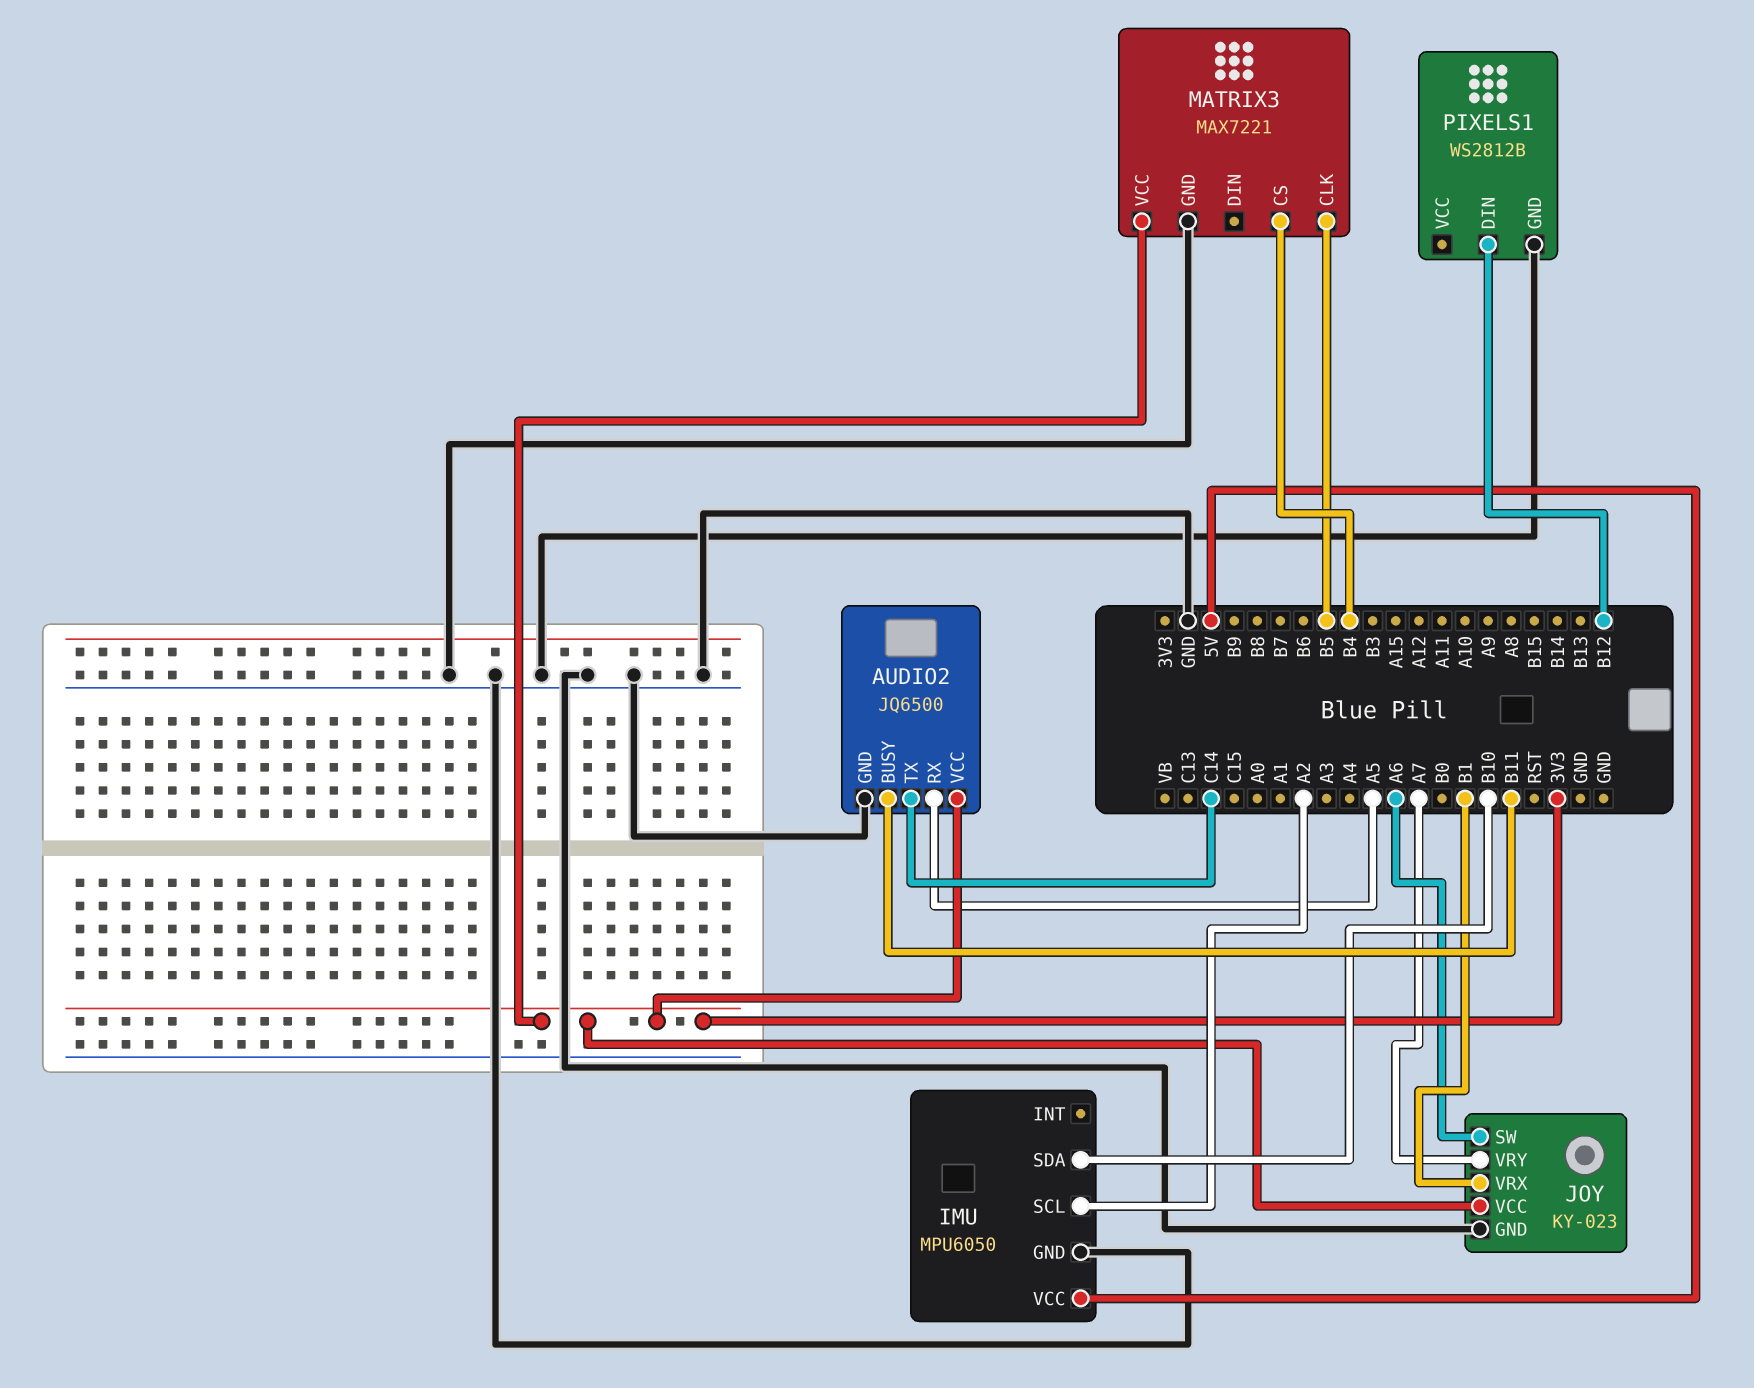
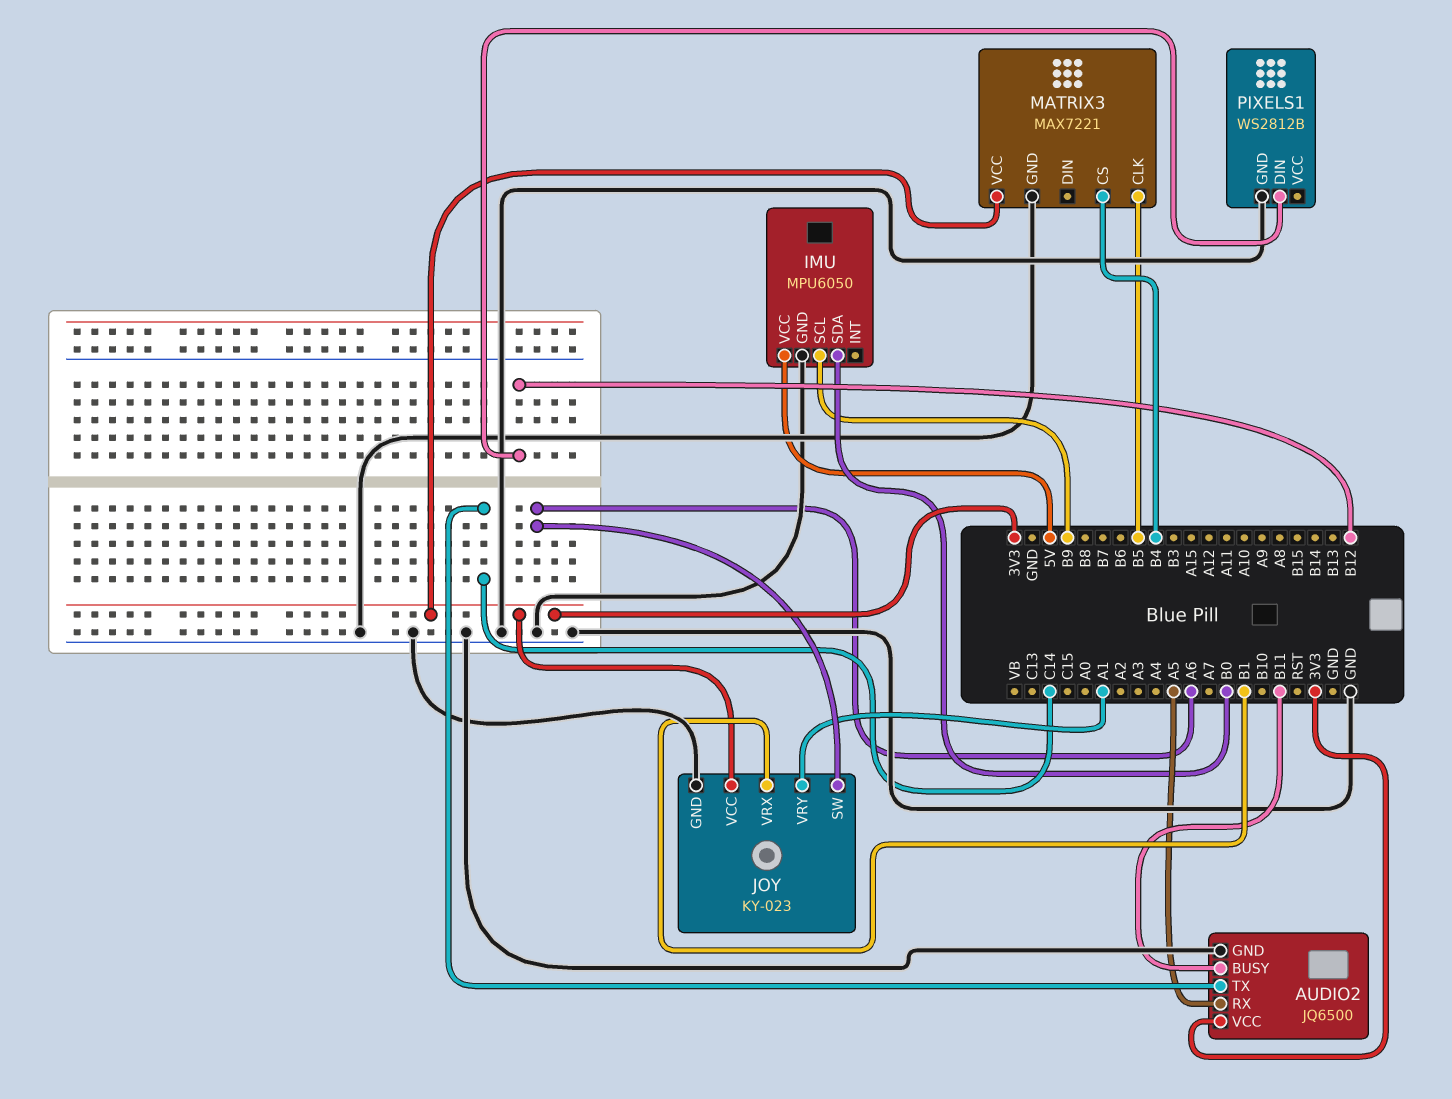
IMU pin SCL: A2 -> B9
IMU pin SDA: B10 -> B0
JOY pin VRY: A7 -> A1

